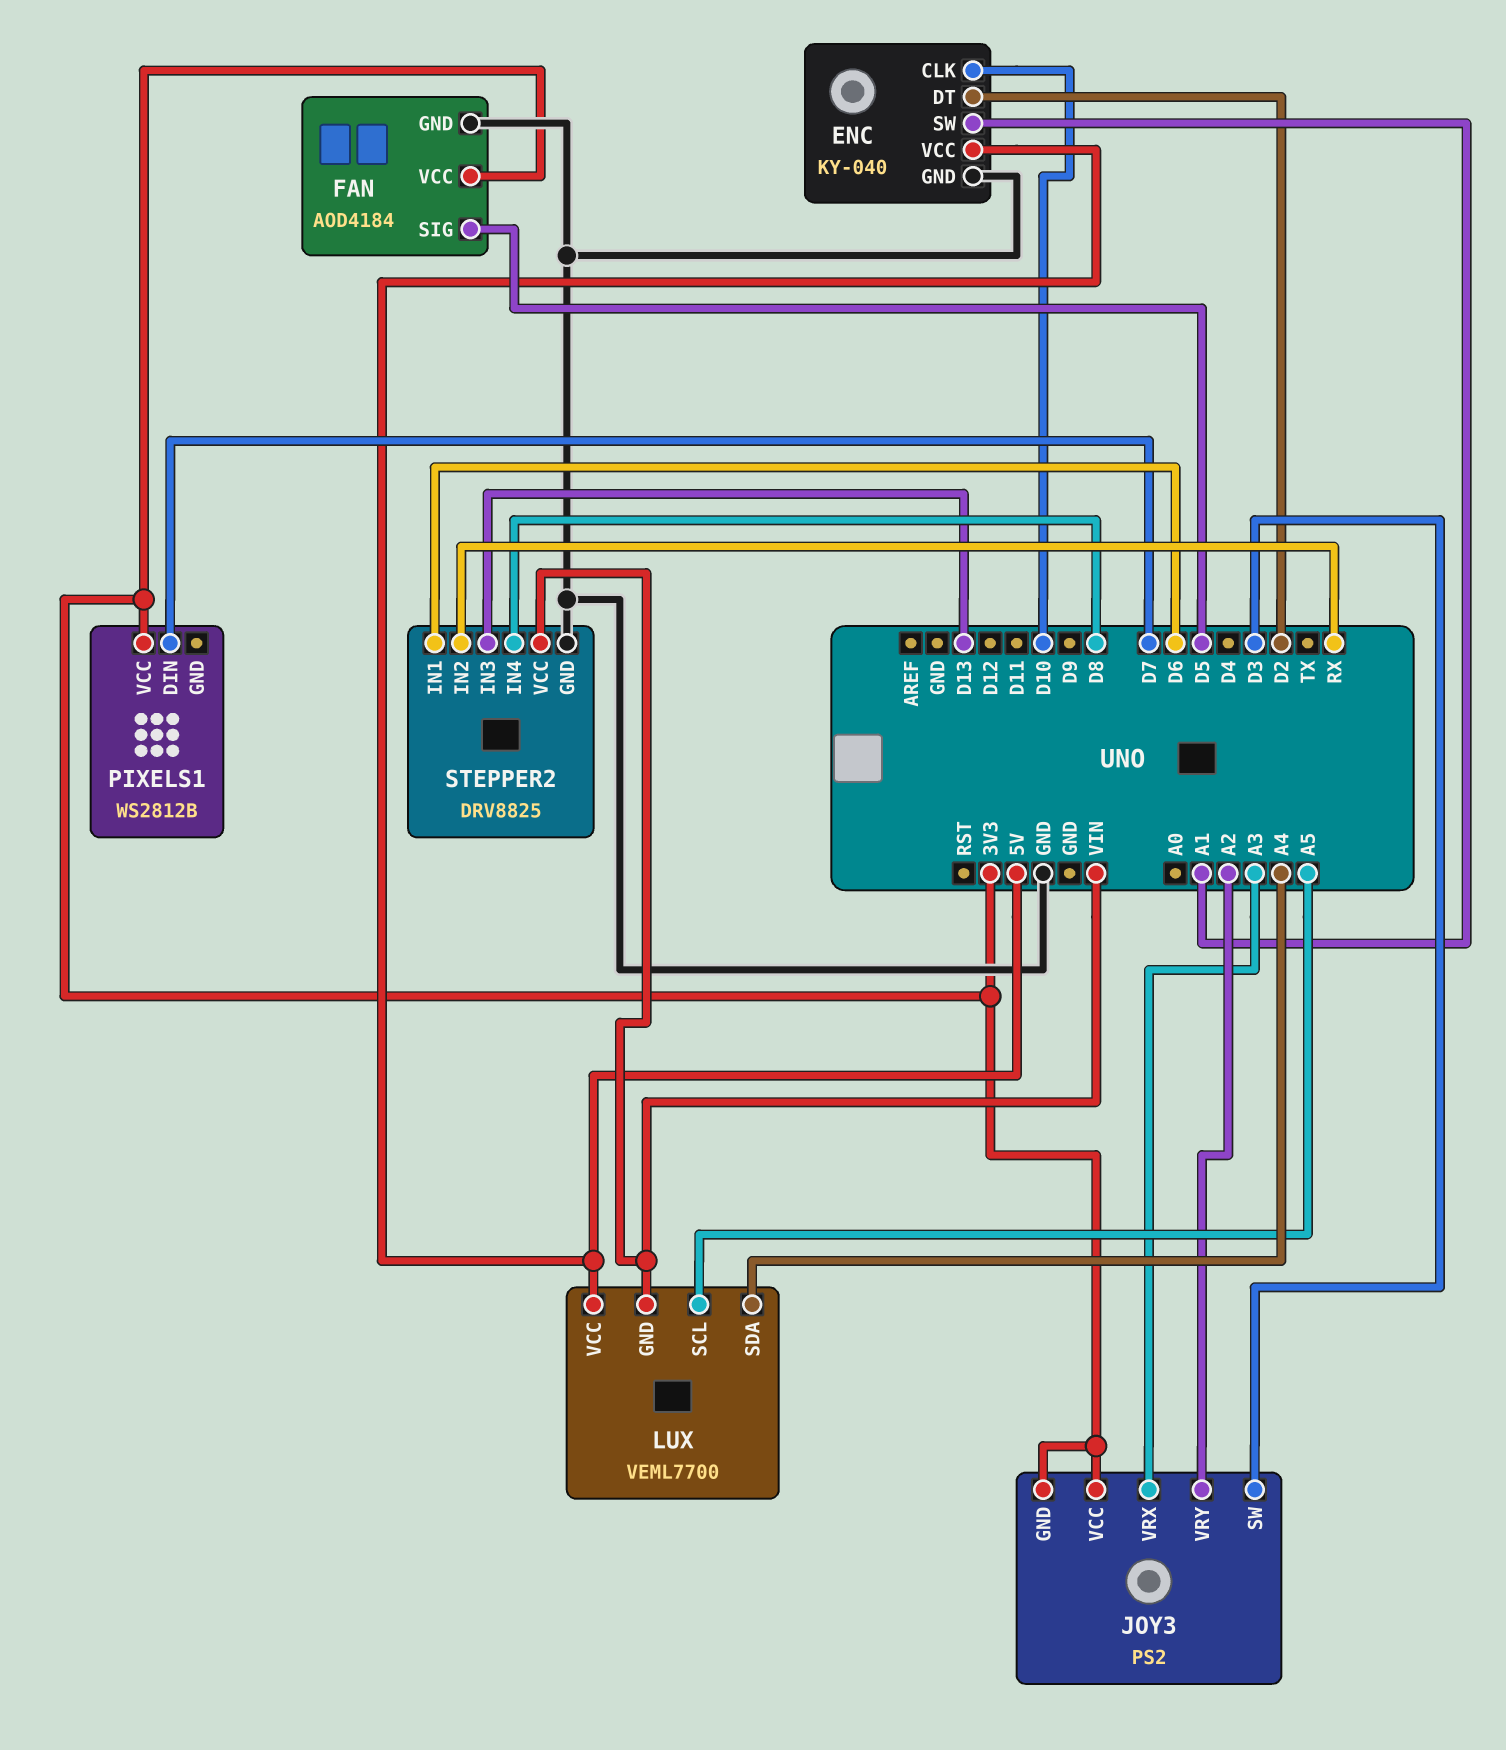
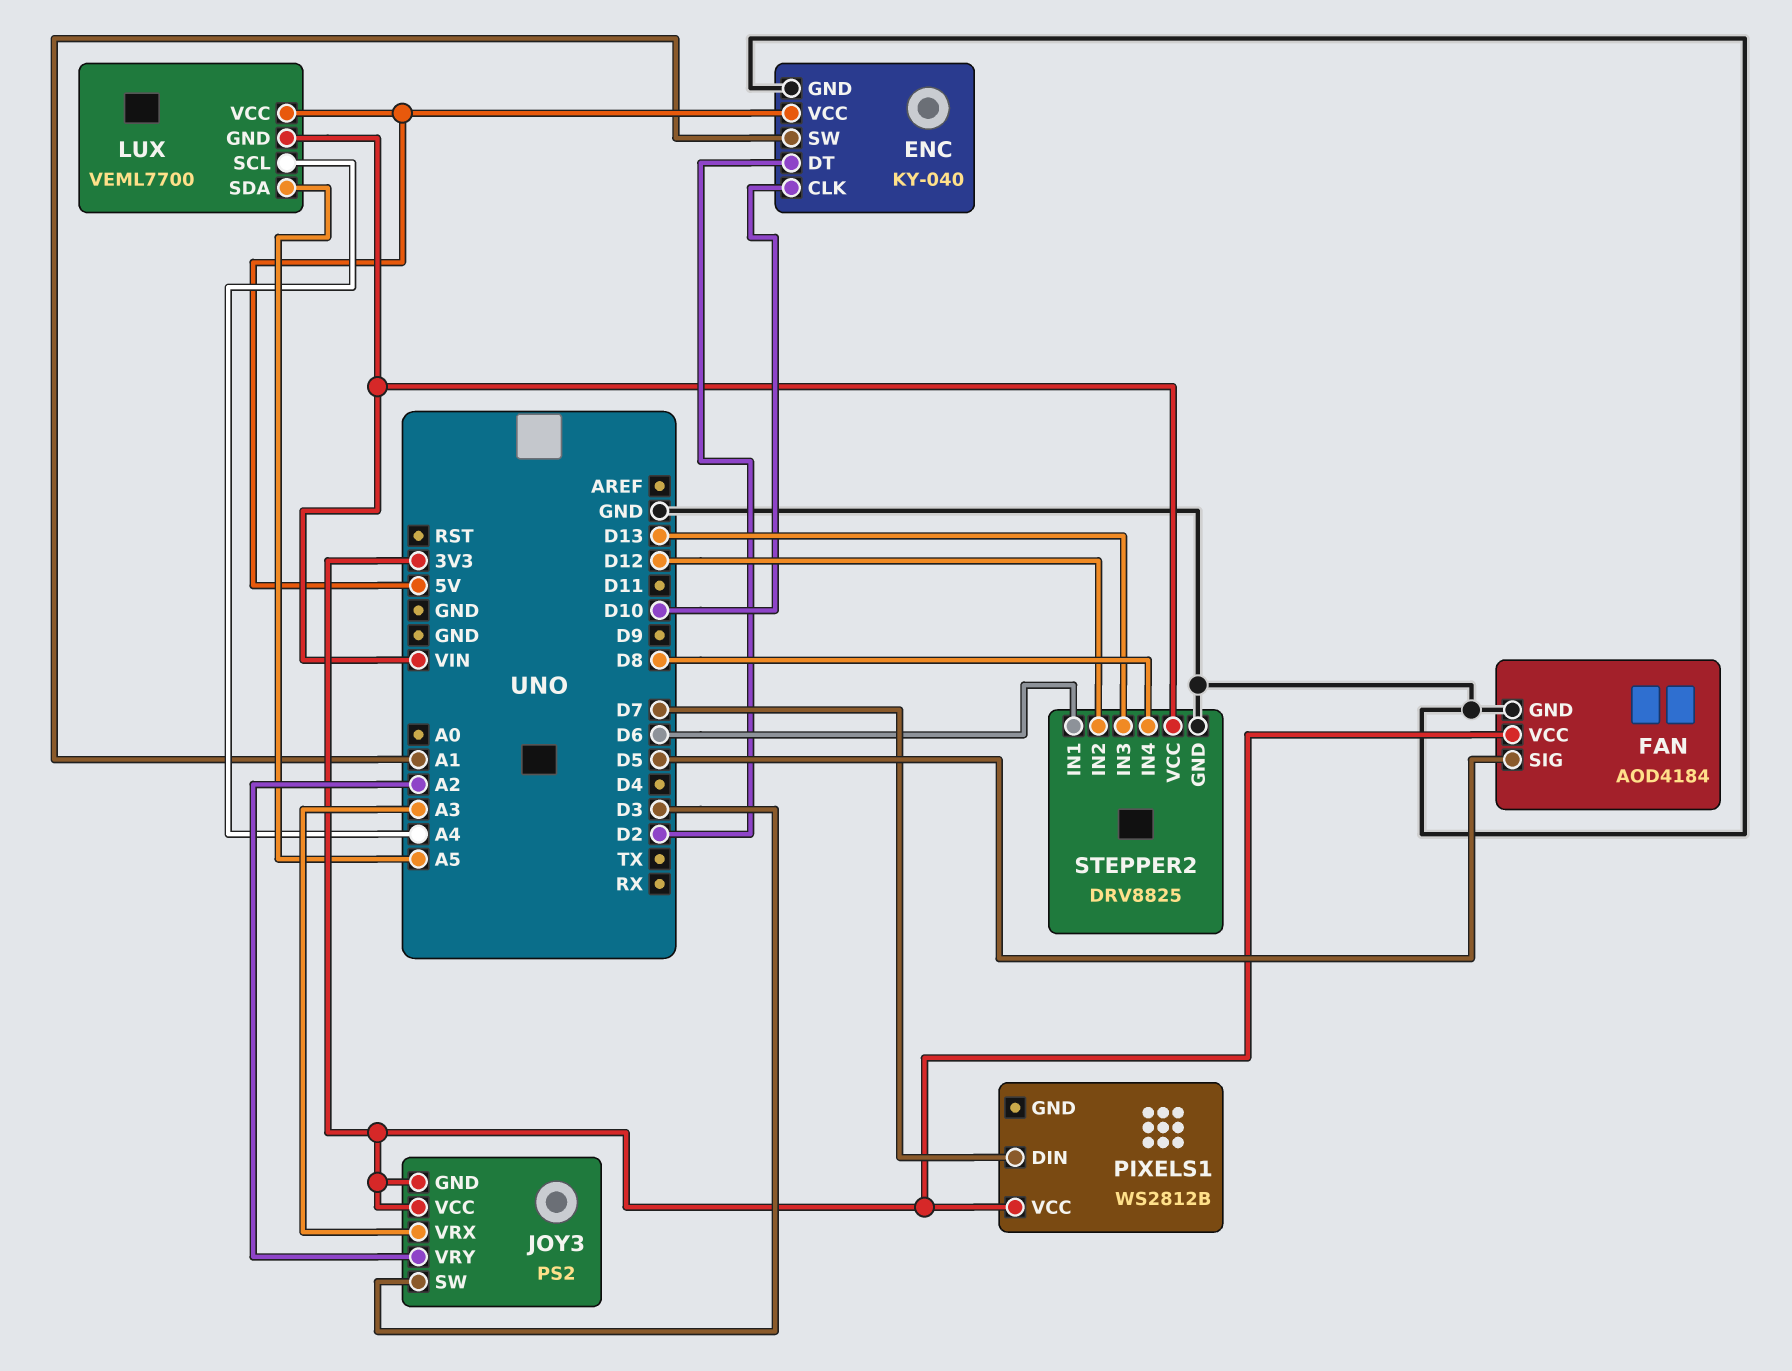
LUX pin SCL: A5 -> A4
LUX pin SDA: A4 -> A5
STEPPER2 pin IN2: RX -> D12

